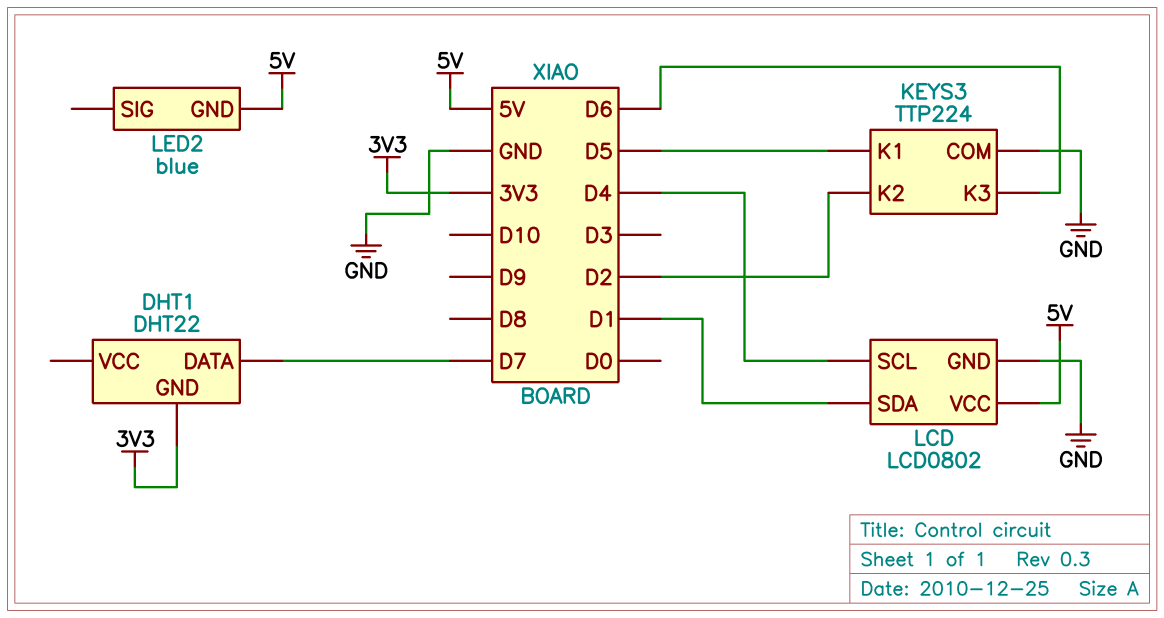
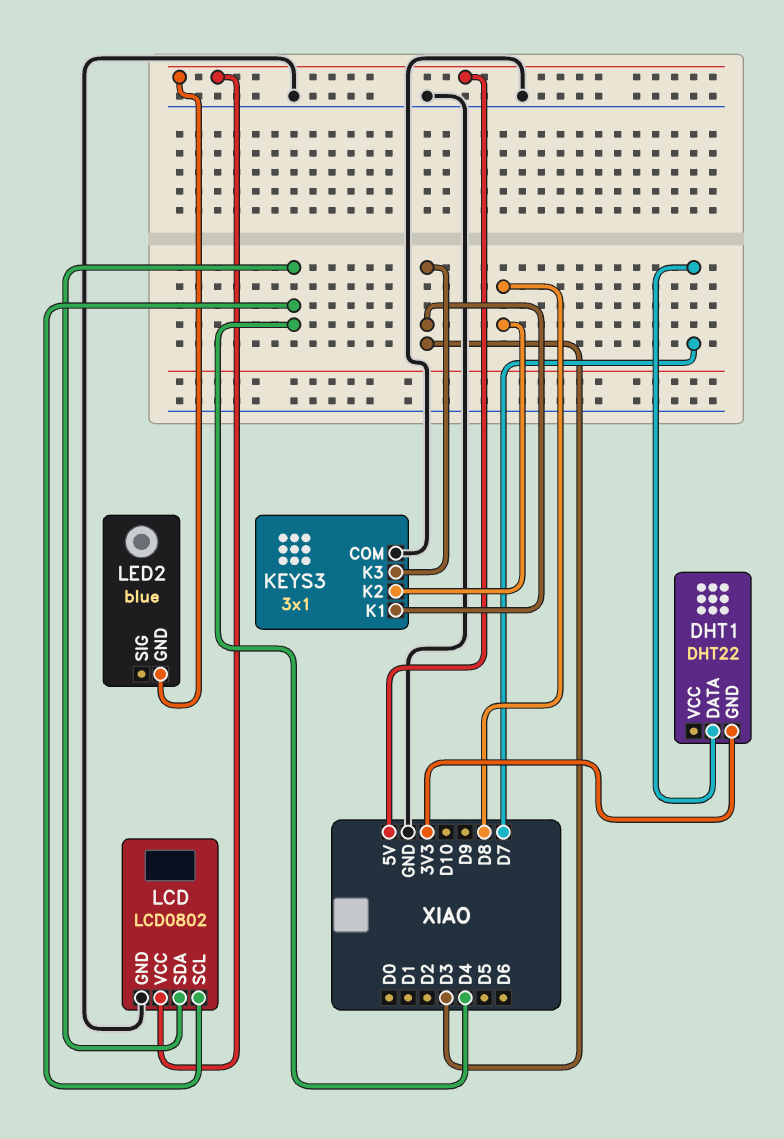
KEYS3: TTP224 -> 3x1
KEYS3 pin K1: D5 -> D3
KEYS3 pin K2: D2 -> D8
KEYS3 pin K3: D6 -> D3
LCD pin SDA: D1 -> D4

